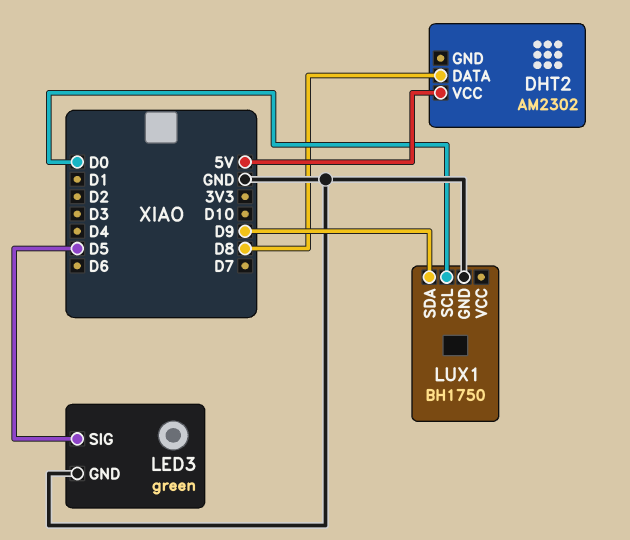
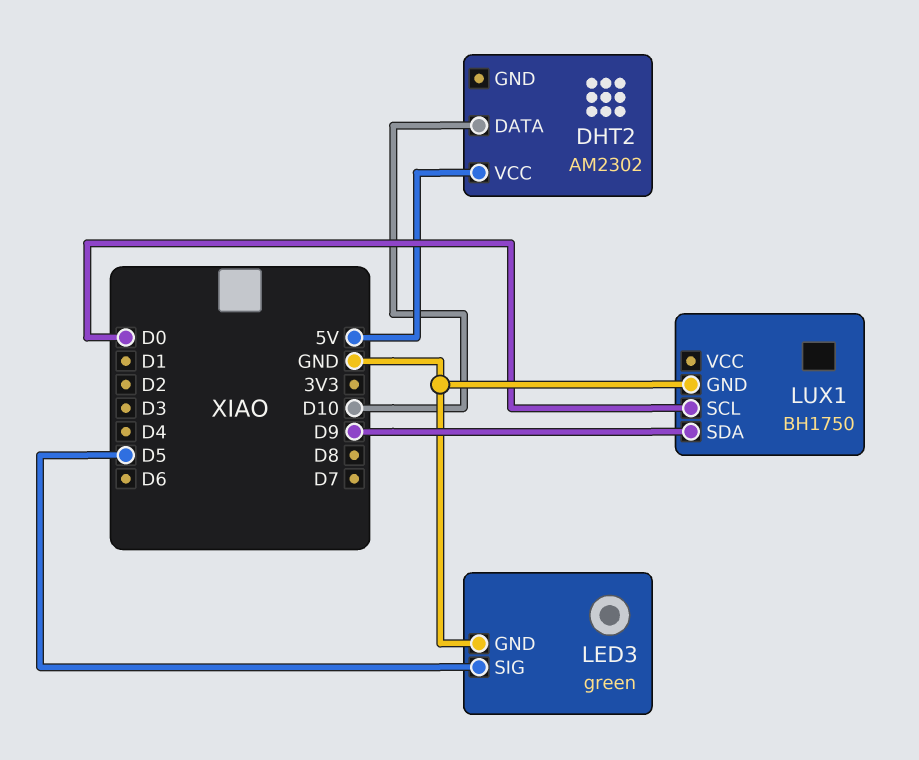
DHT2 pin DATA: D8 -> D10

